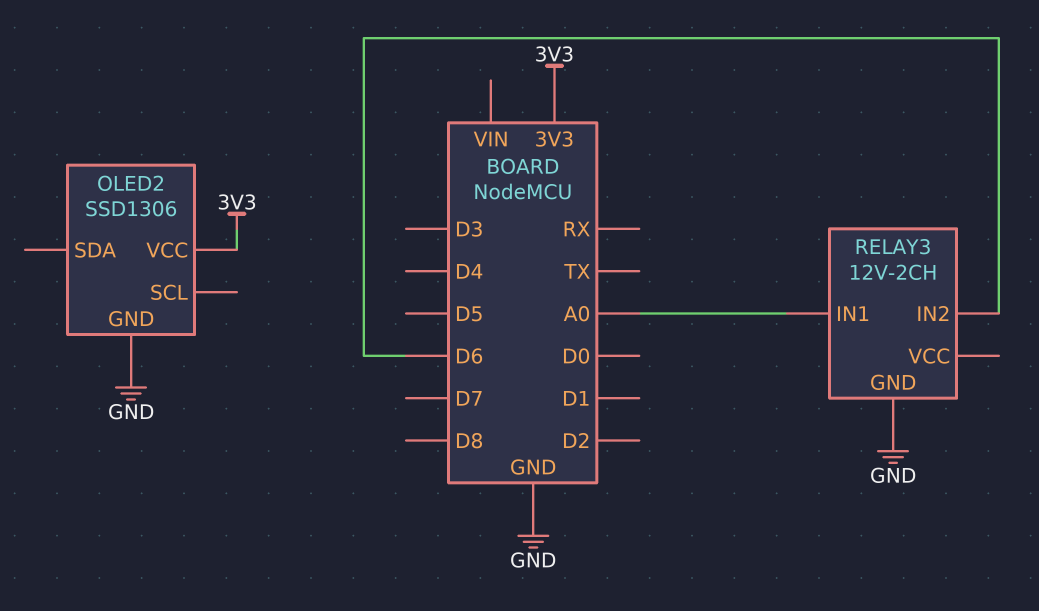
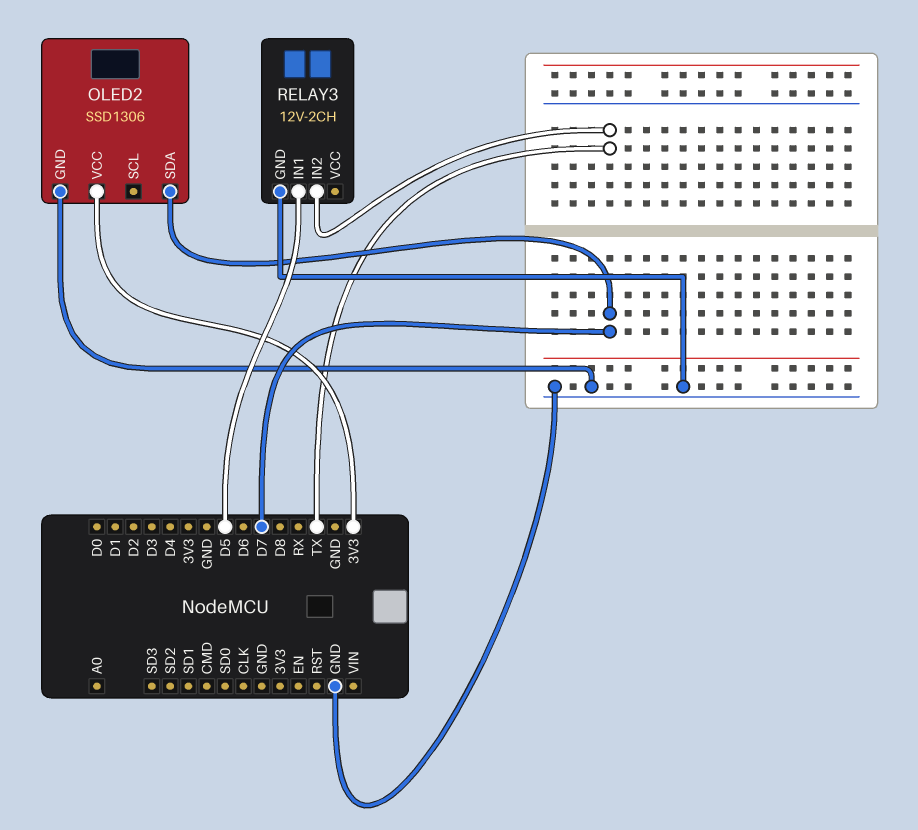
OLED2 pin SDA: none -> D7
RELAY3 pin IN1: A0 -> D5
RELAY3 pin IN2: D6 -> TX

